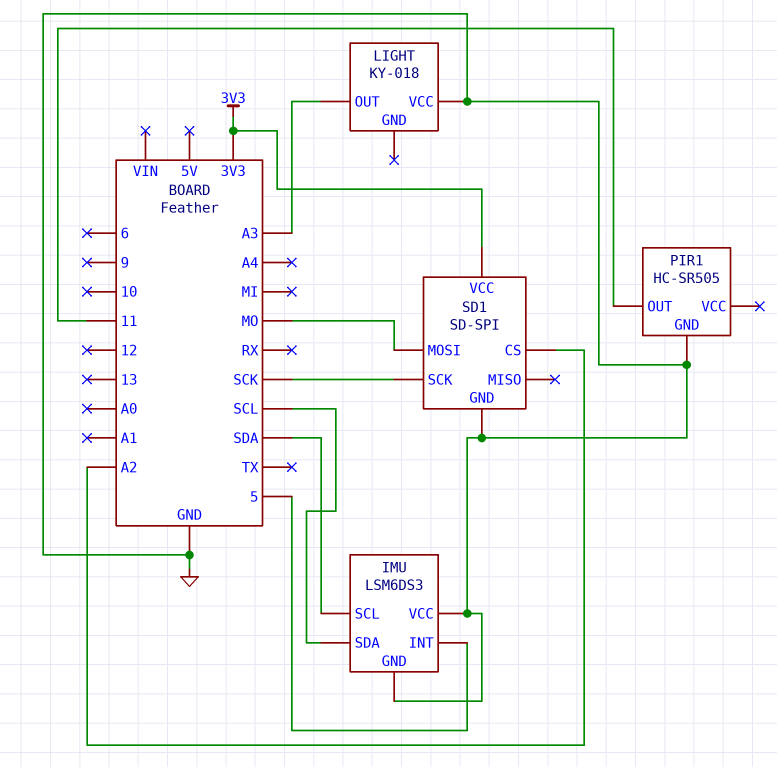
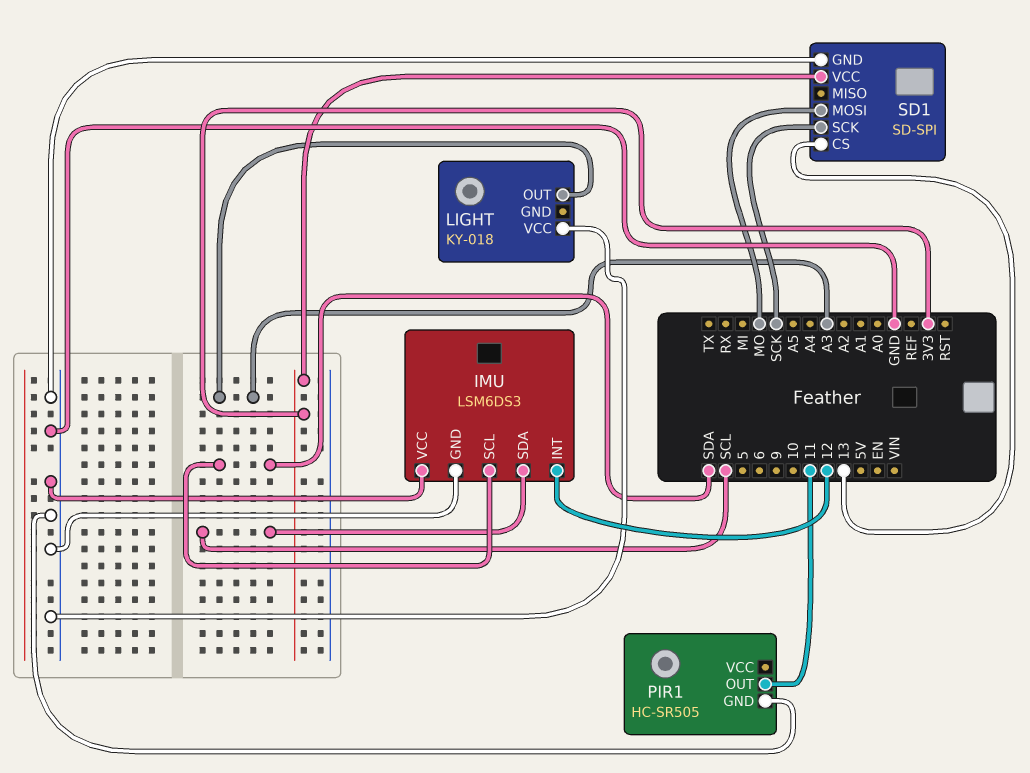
IMU pin INT: 5 -> 12
SD1 pin CS: A2 -> 13

